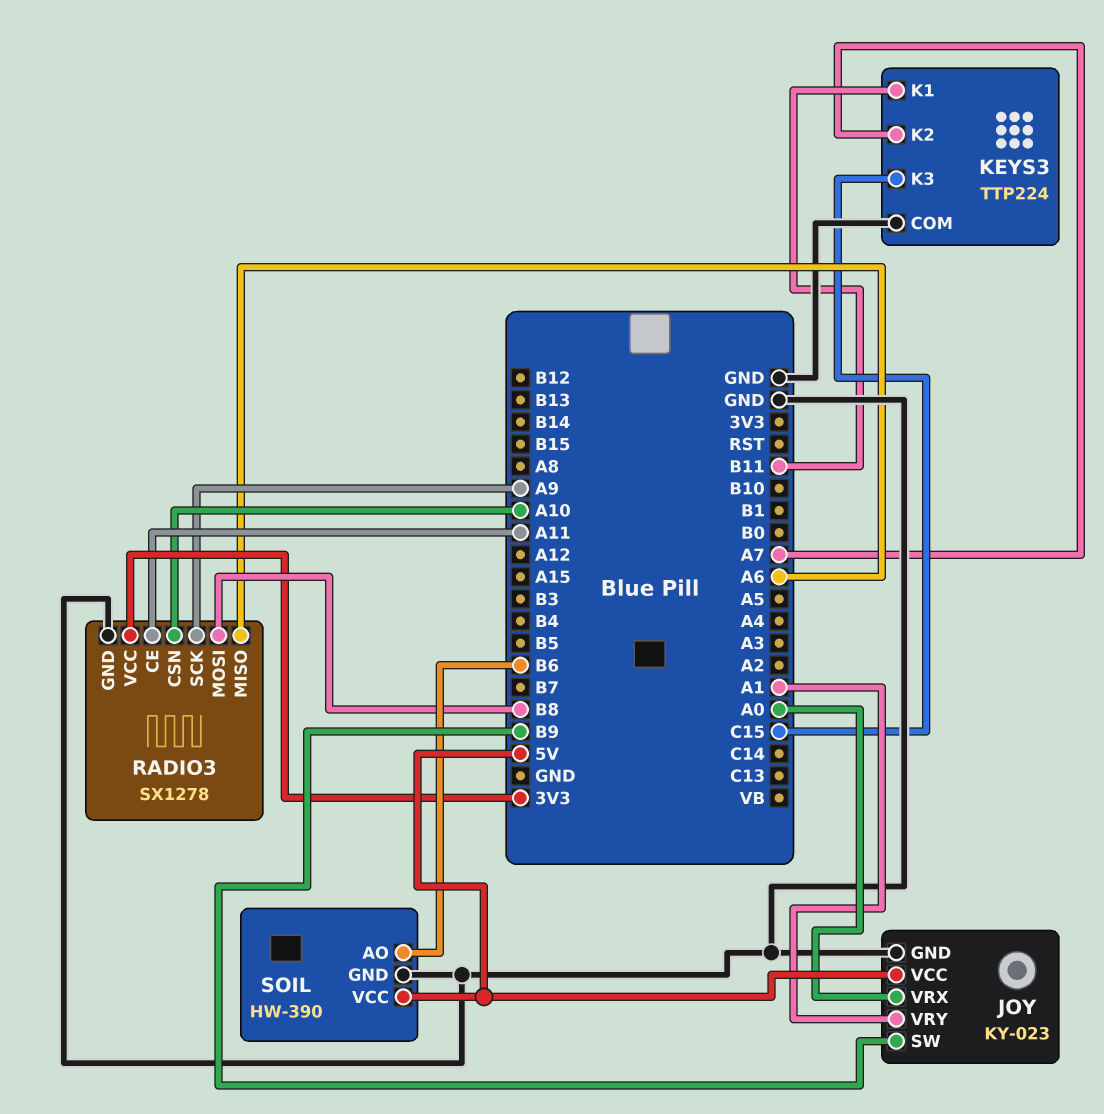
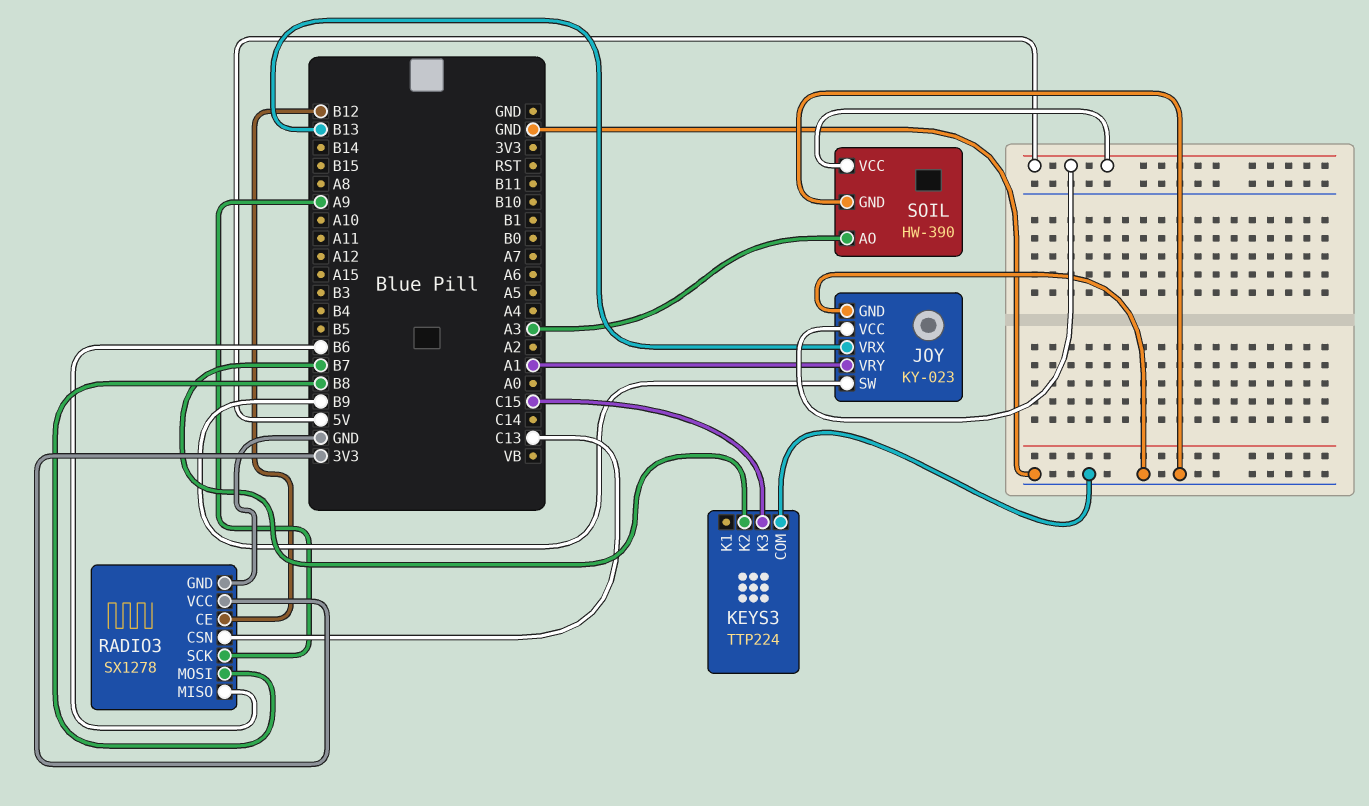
JOY pin VRX: A0 -> B13
KEYS3 pin K1: B11 -> none
KEYS3 pin K2: A7 -> B7
RADIO3 pin CE: A11 -> B12
RADIO3 pin CSN: A10 -> C13
RADIO3 pin MISO: A6 -> B6
SOIL pin AO: B6 -> A3

